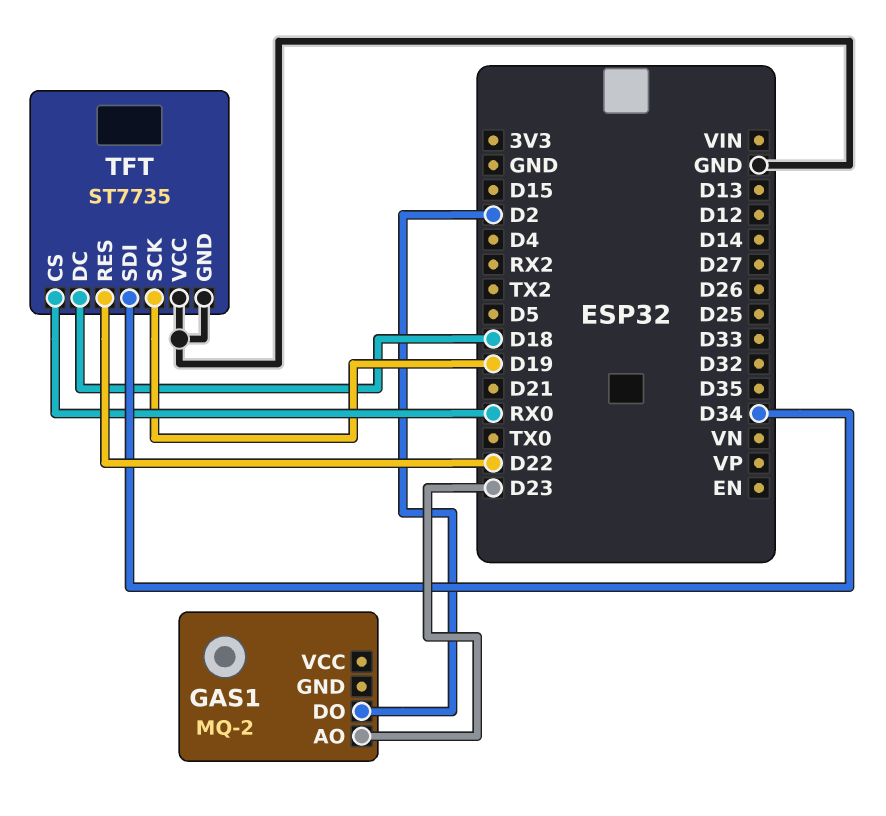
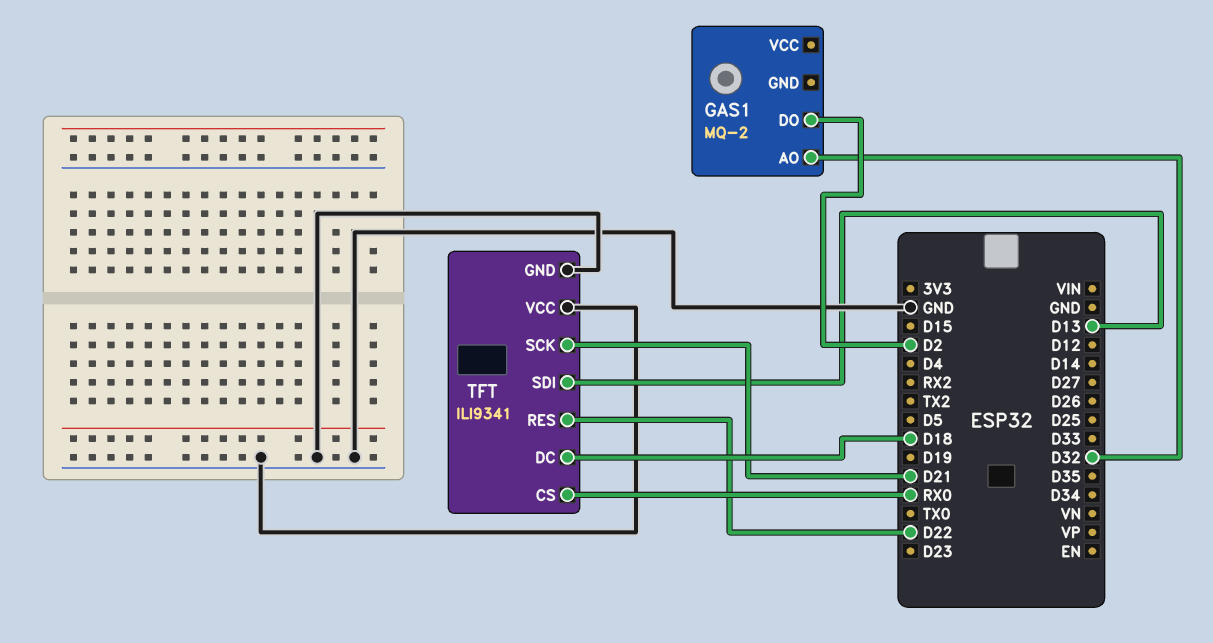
GAS1 pin AO: D23 -> D32
TFT: ST7735 -> ILI9341
TFT pin SCK: D19 -> D21
TFT pin SDI: D34 -> D13

